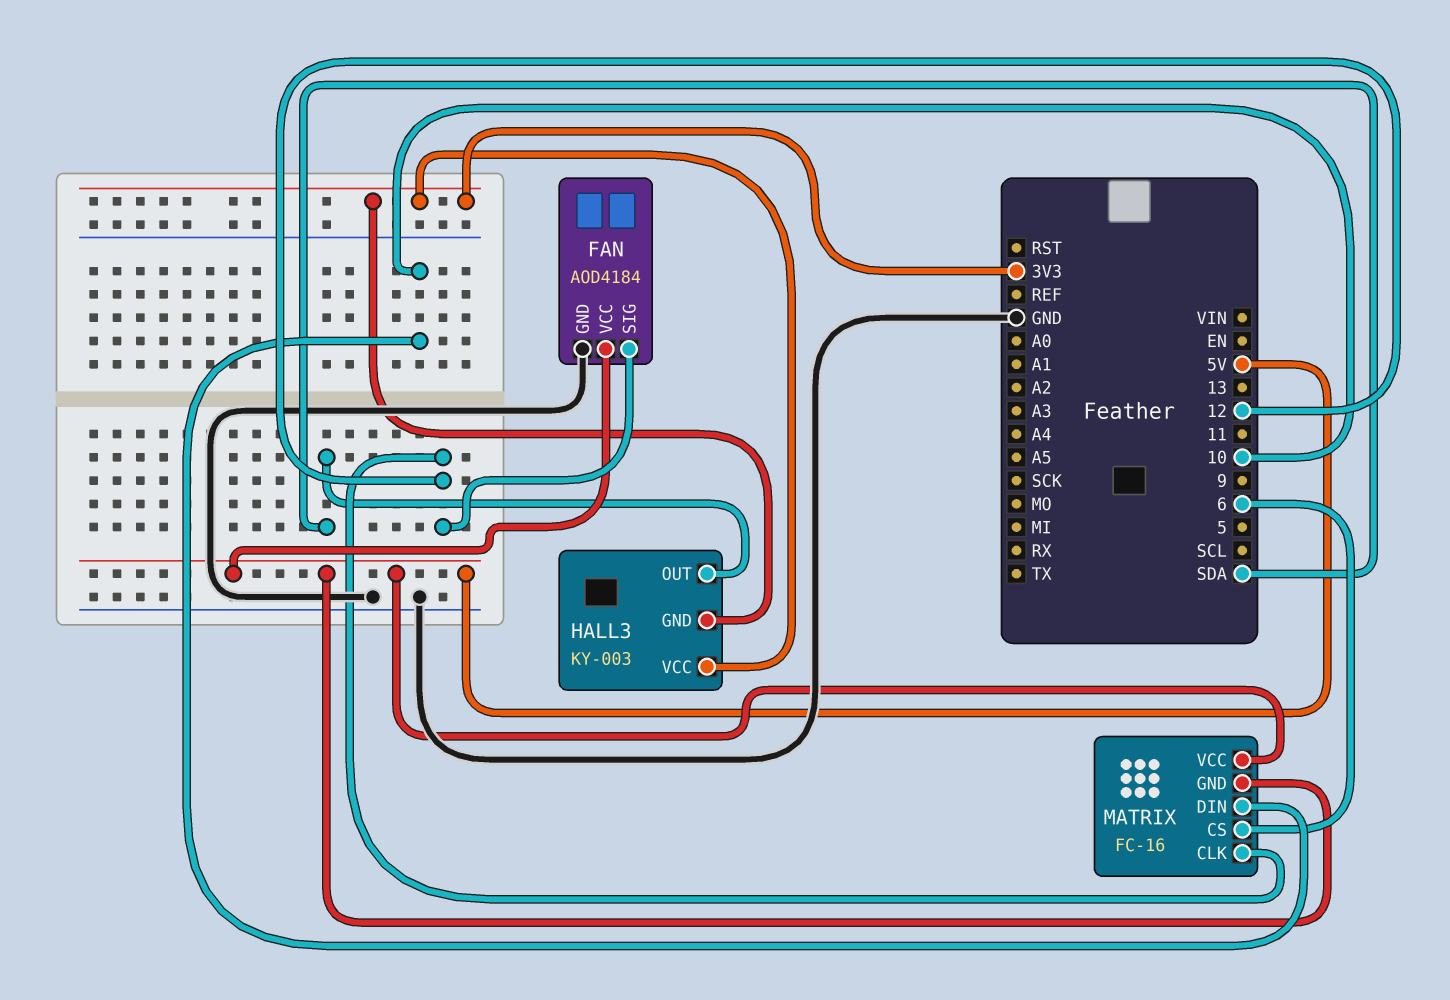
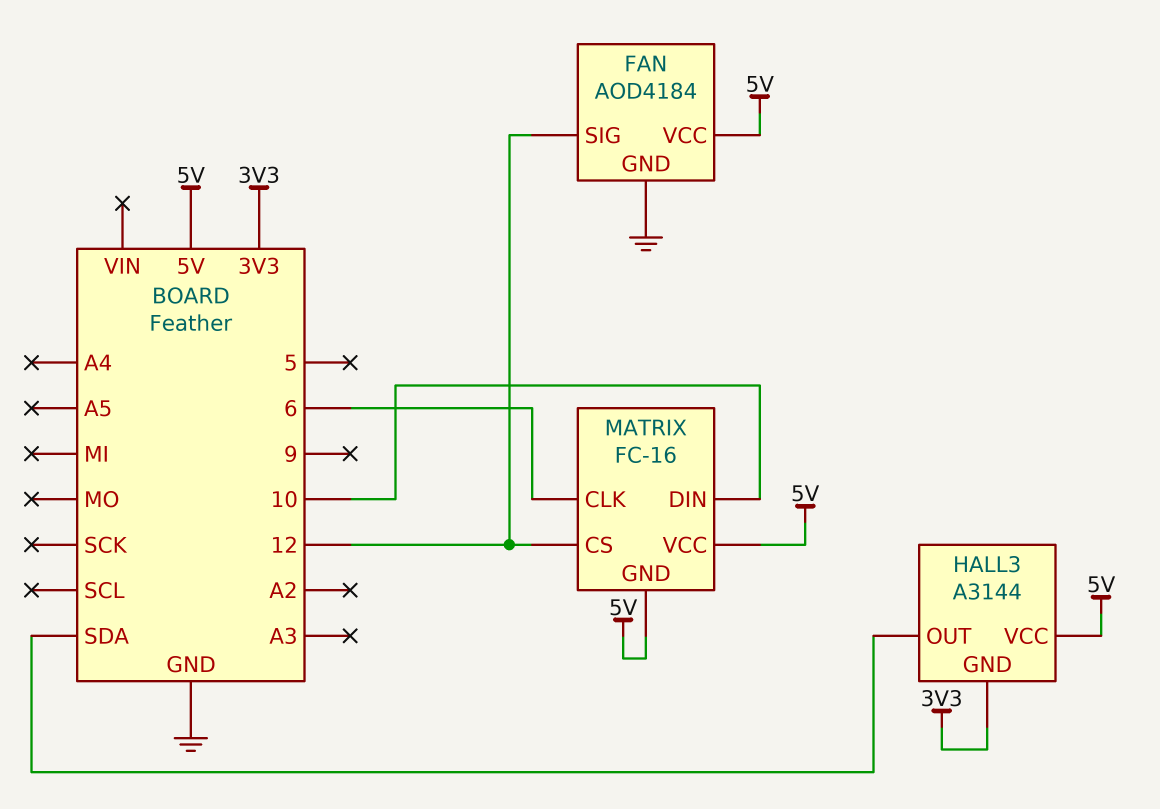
HALL3: KY-003 -> A3144
HALL3 pin VCC: 3V3 -> 5V
MATRIX pin CLK: 12 -> 6
MATRIX pin CS: 6 -> 12

